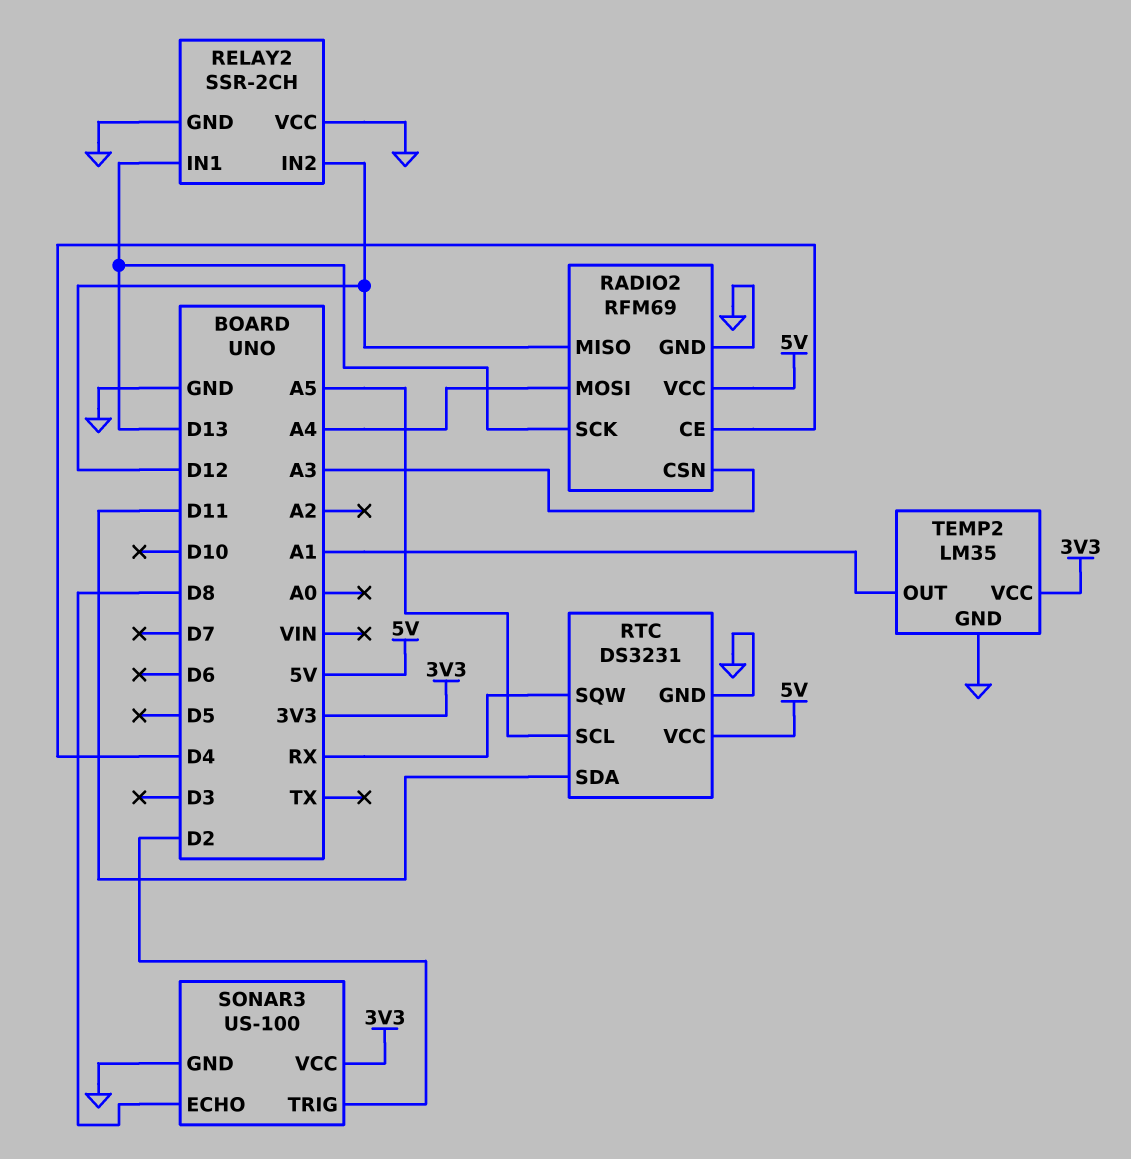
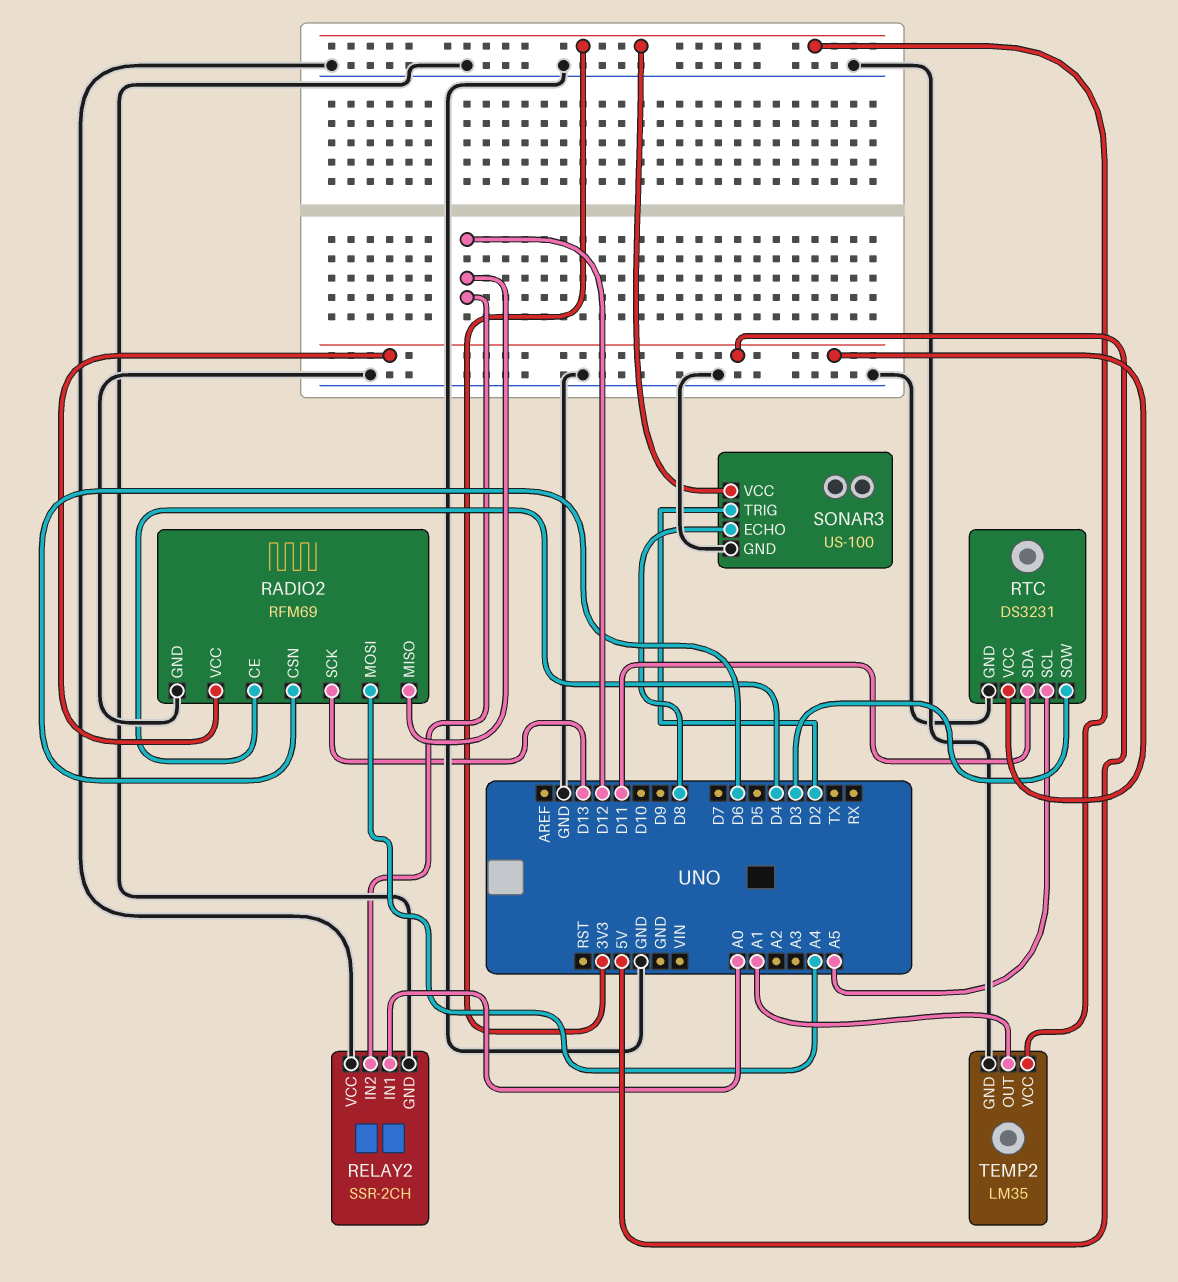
RADIO2 pin CSN: A3 -> D6
RELAY2 pin IN1: D13 -> A0
RTC pin SQW: RX -> D3

